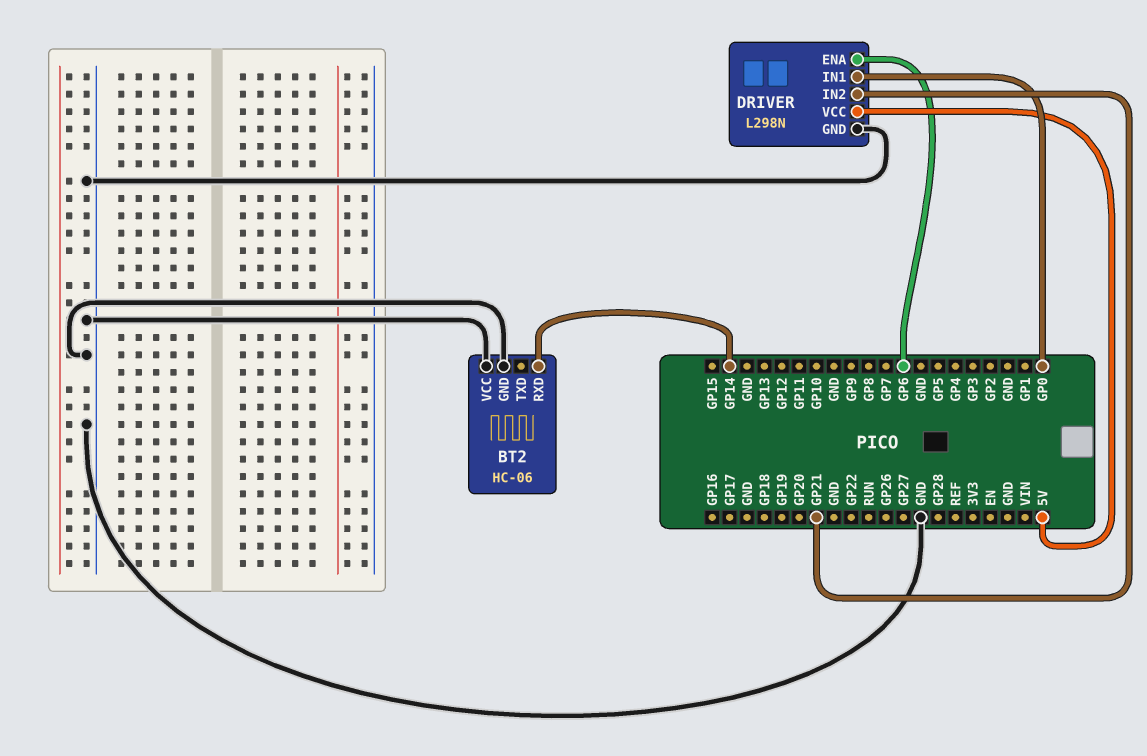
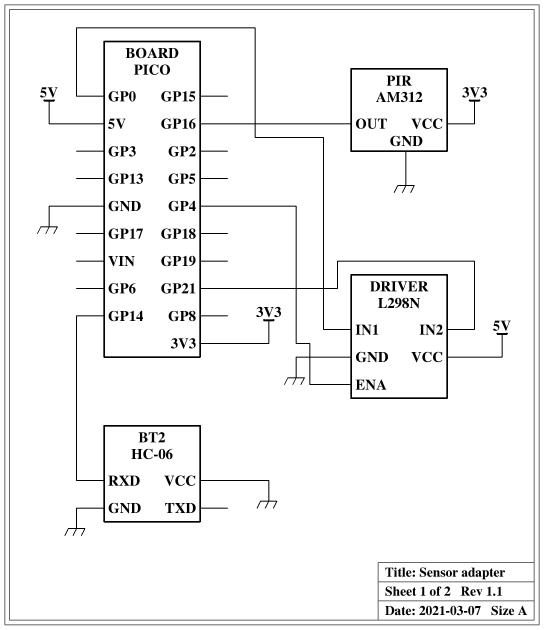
DRIVER pin ENA: GP6 -> GP4
PIR: none -> AM312
PIR pin GND: none -> GND
PIR pin OUT: none -> GP16
PIR pin VCC: none -> 3V3

